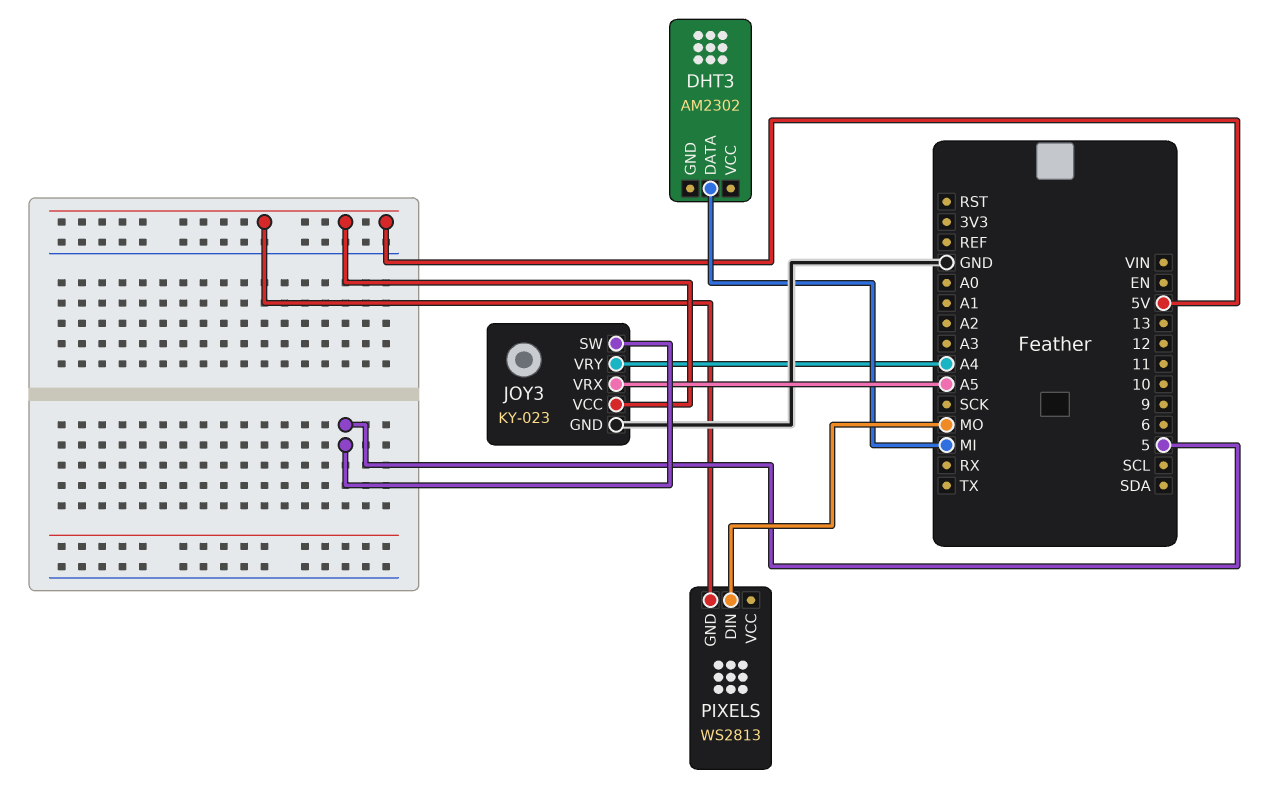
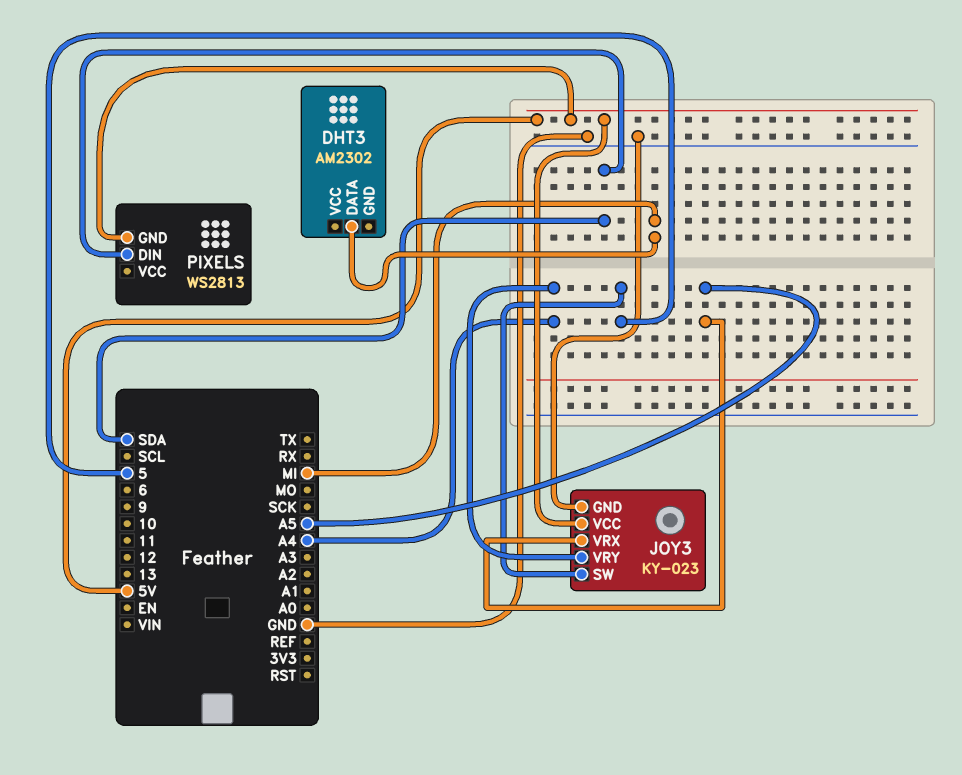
PIXELS pin DIN: MO -> SDA

